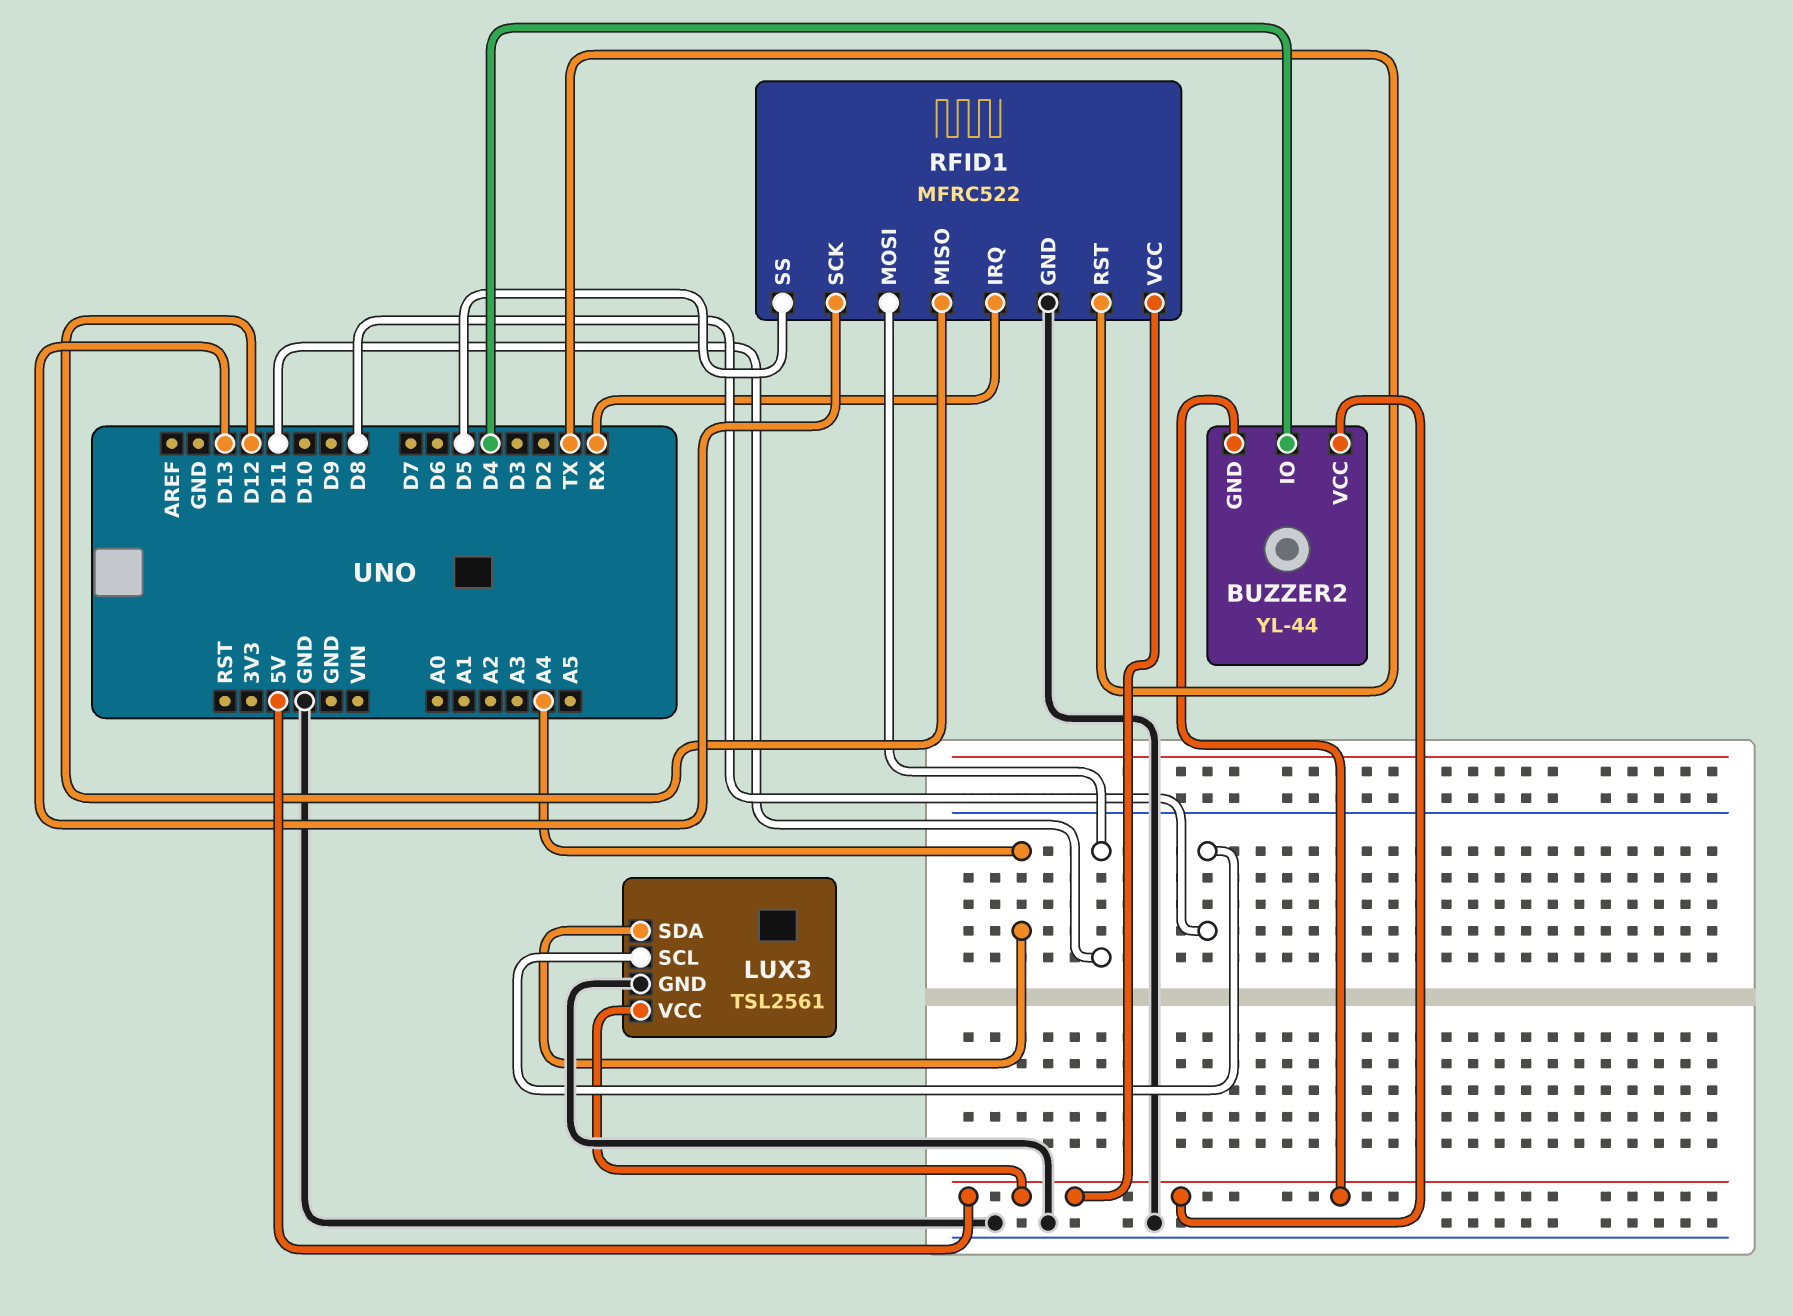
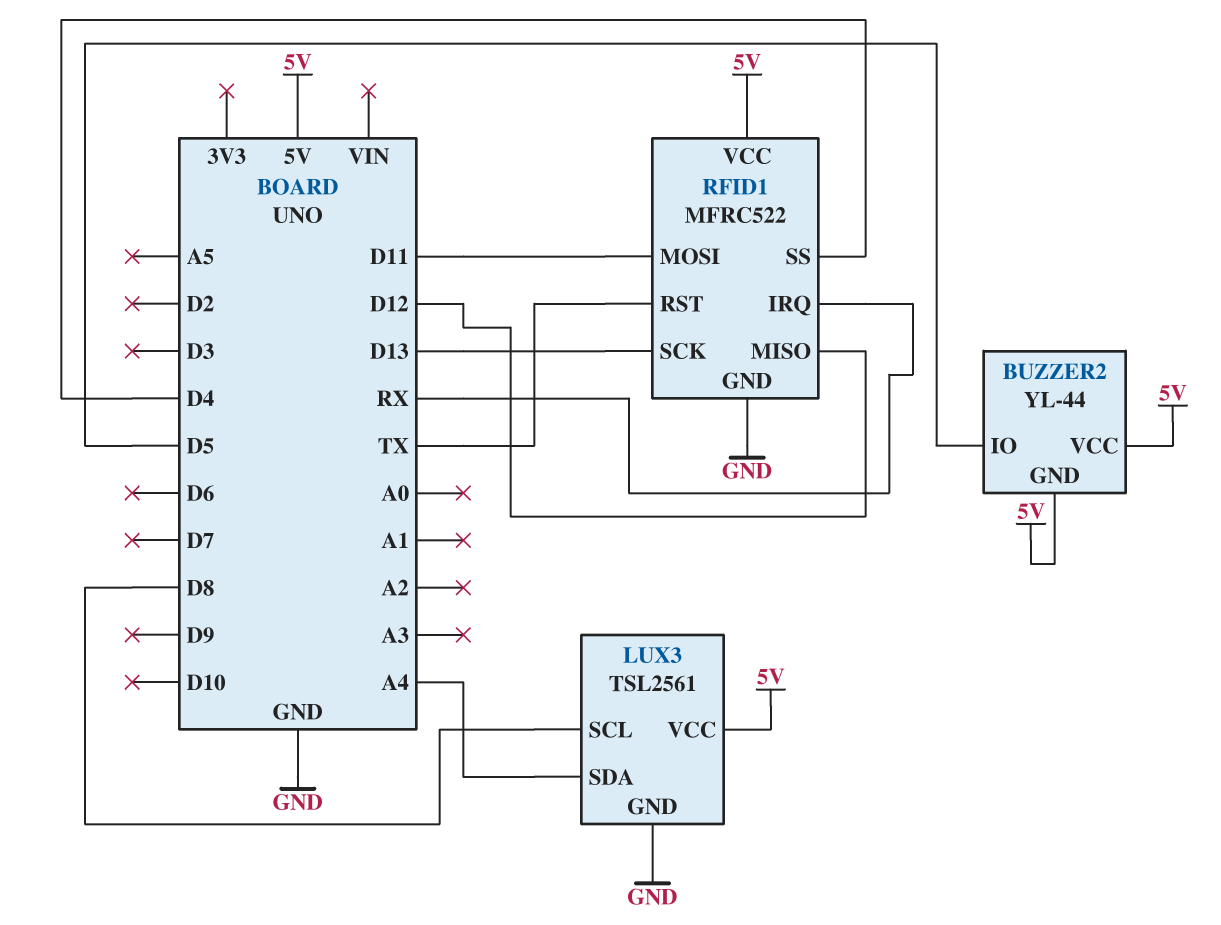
BUZZER2 pin IO: D4 -> D5
RFID1 pin SS: D5 -> D4

